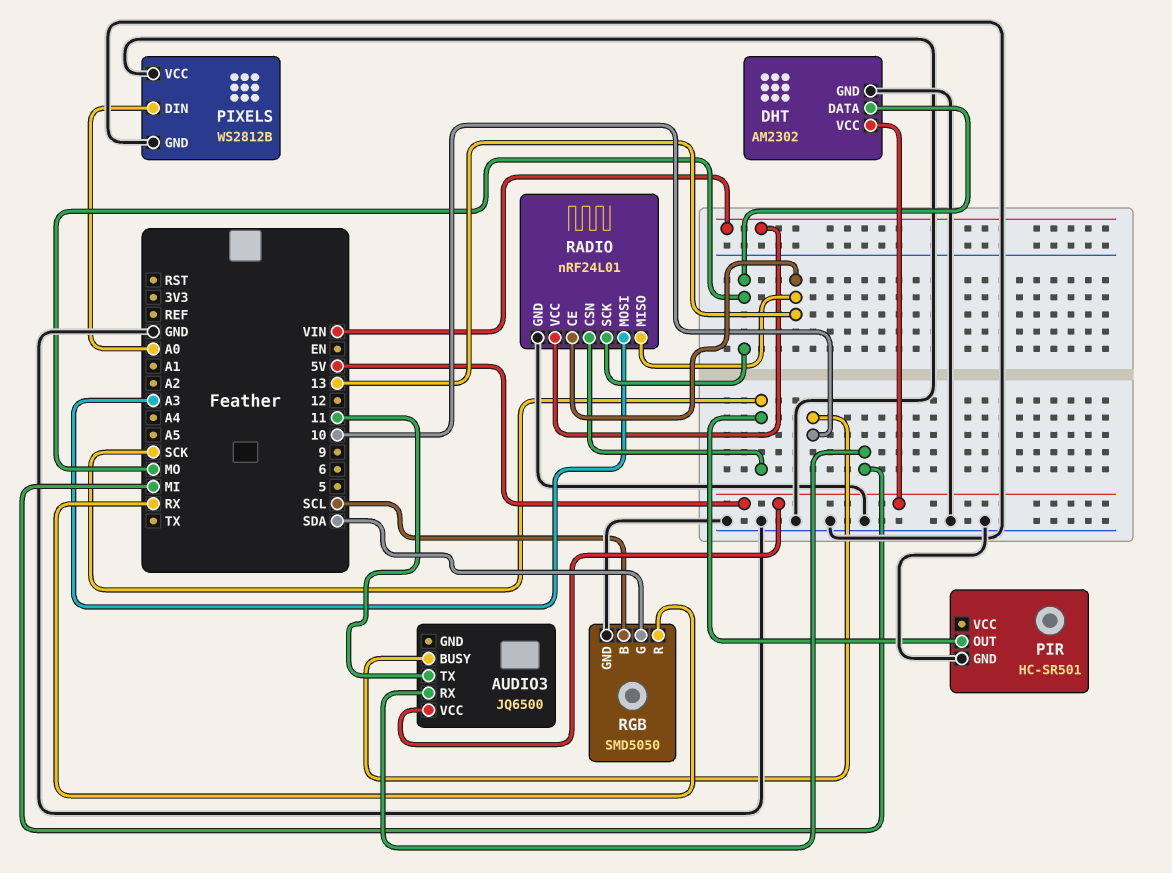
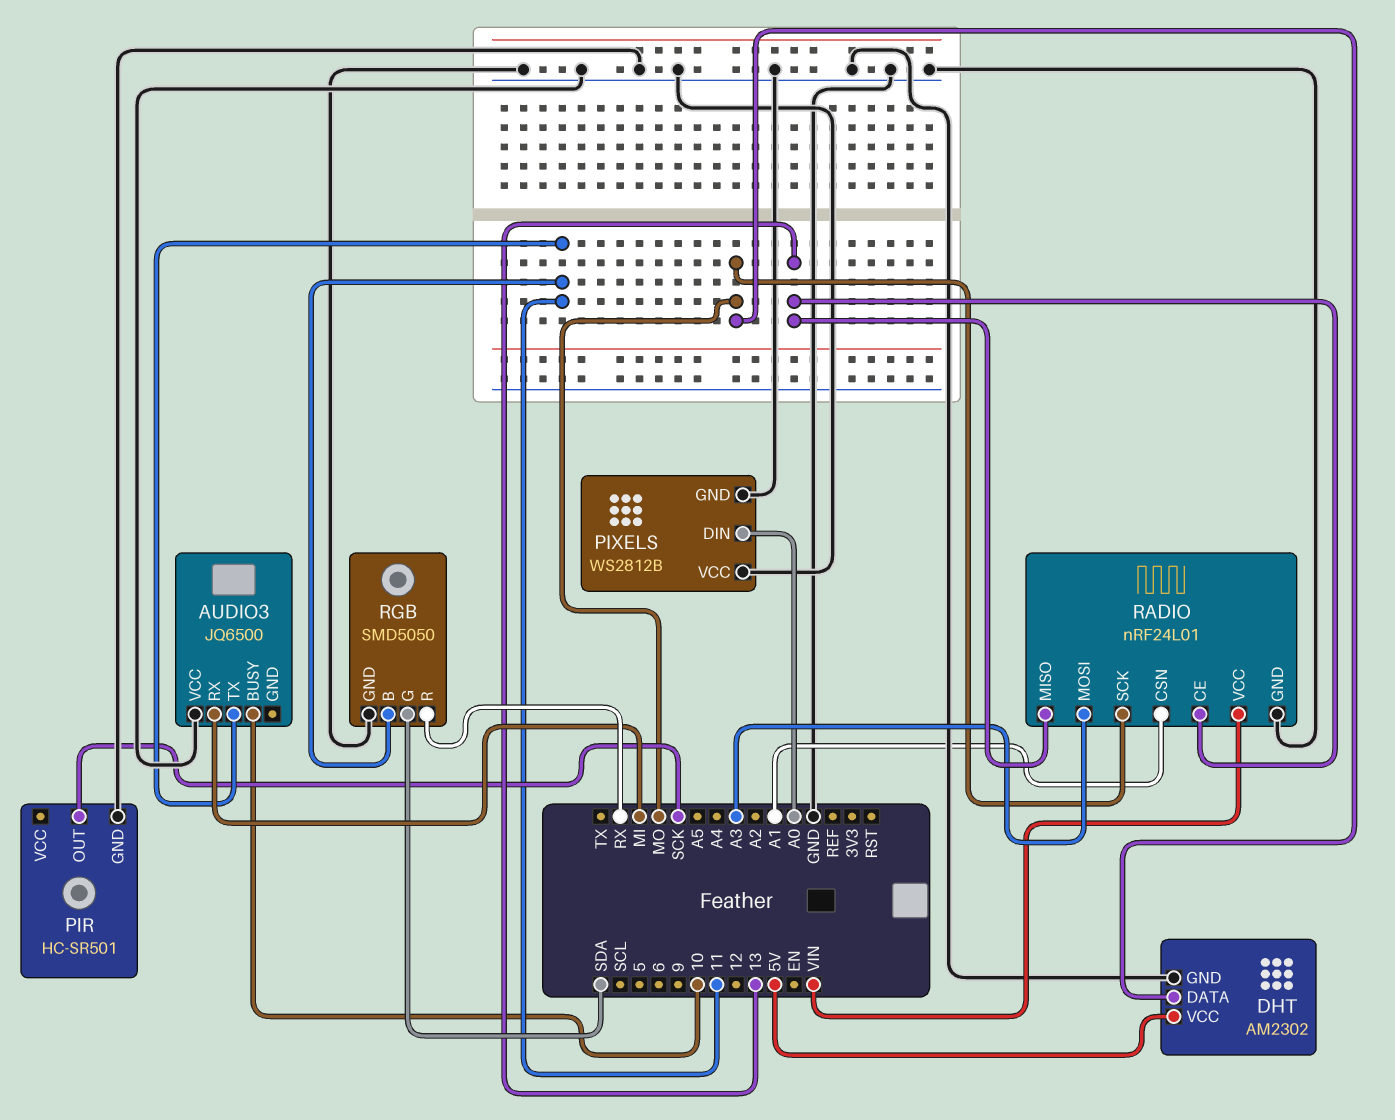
AUDIO3 pin VCC: 5V -> GND
RADIO pin CSN: SCK -> A1
RGB pin B: SCL -> 11

